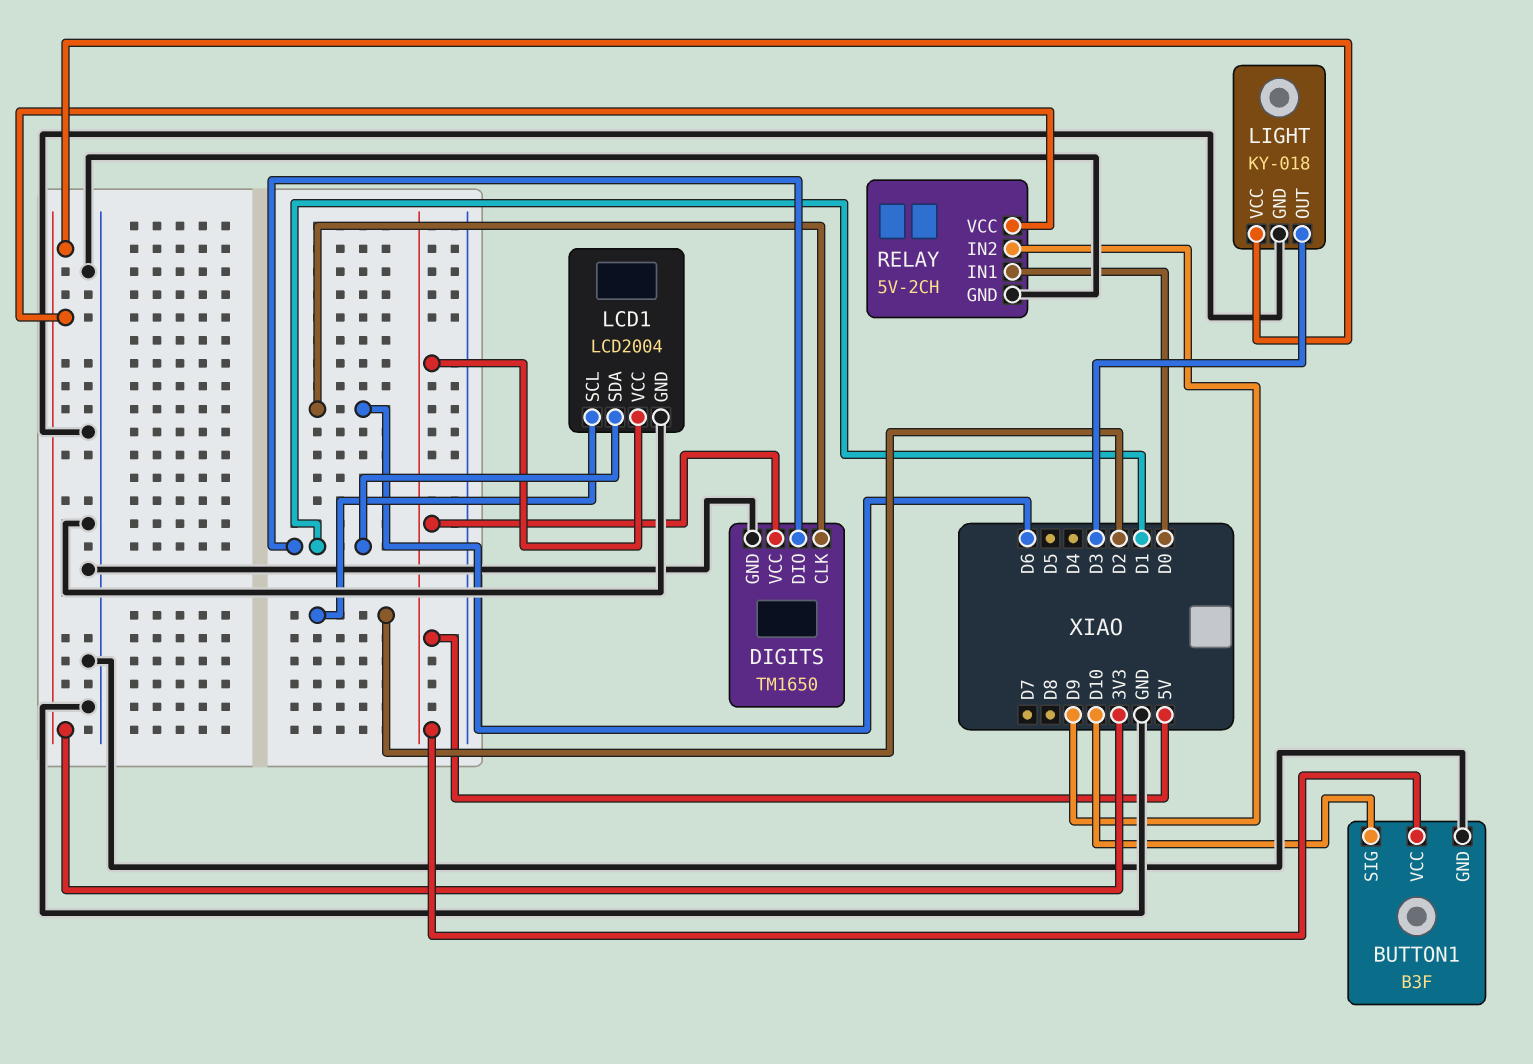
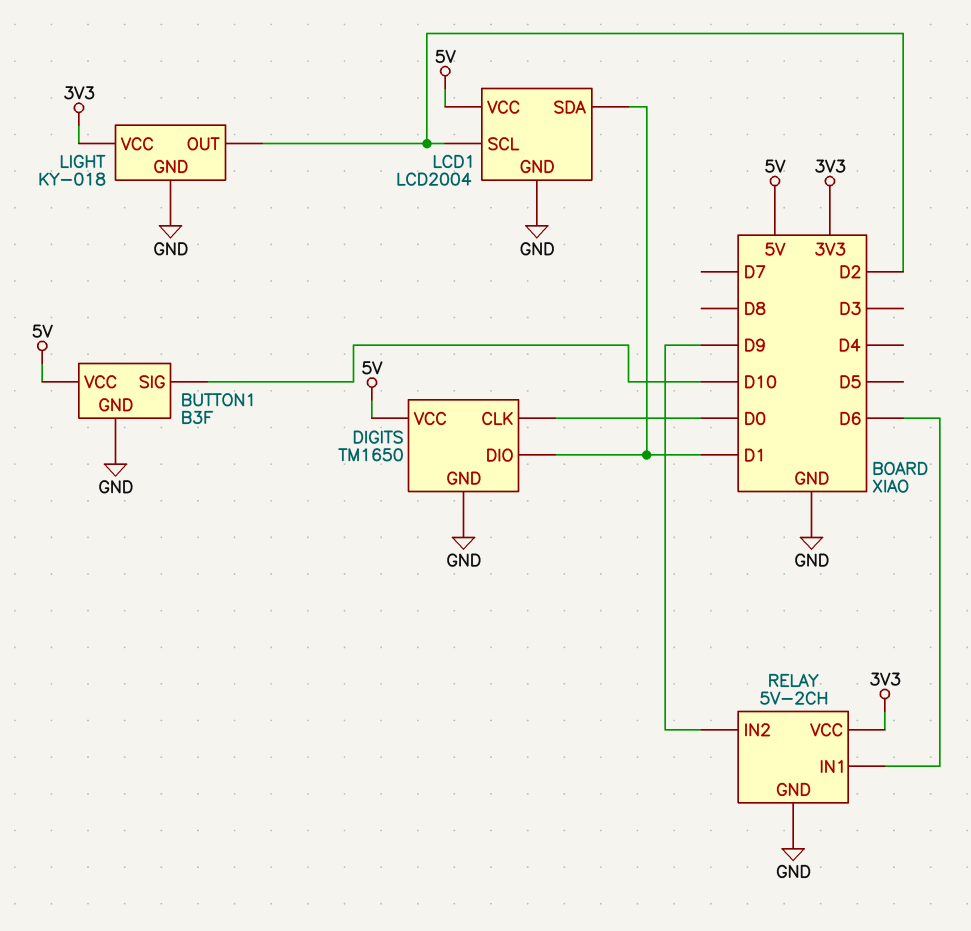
DIGITS pin CLK: D6 -> D0
LIGHT pin OUT: D3 -> D2
RELAY pin IN1: D0 -> D6

